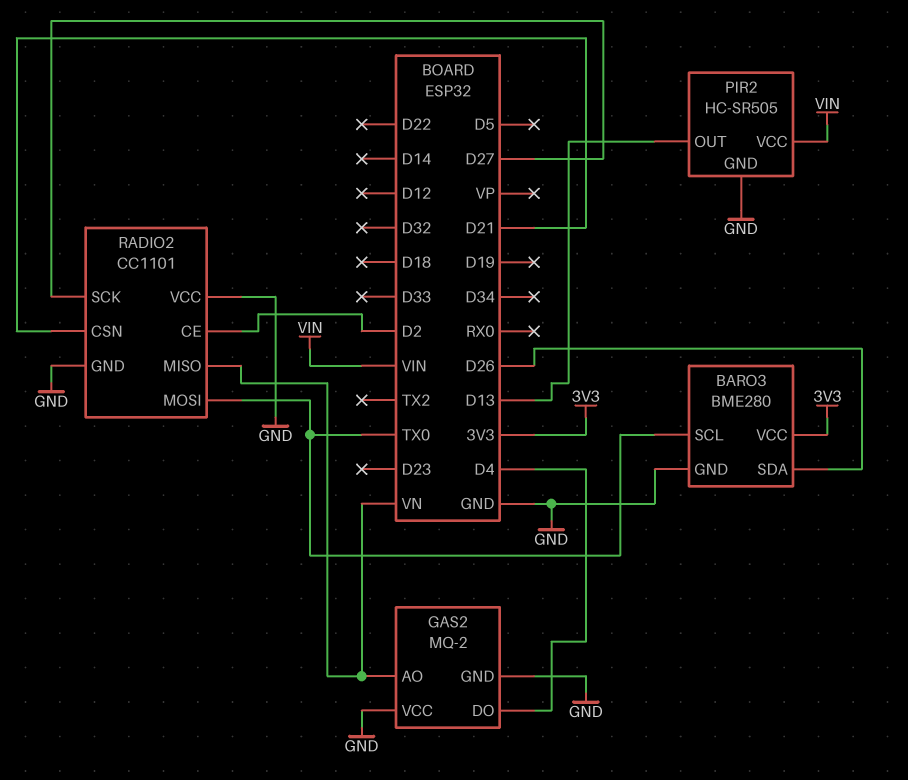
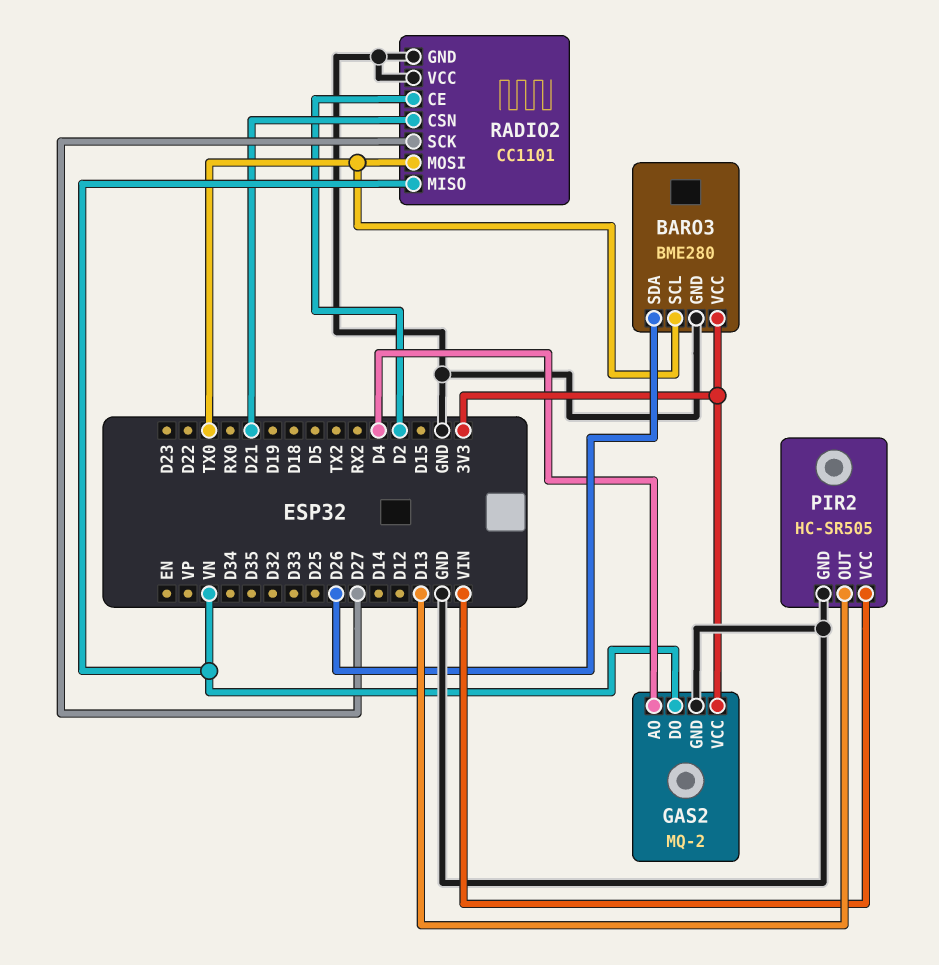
GAS2 pin AO: VN -> D4
GAS2 pin DO: D4 -> VN
GAS2 pin VCC: GND -> 3V3

